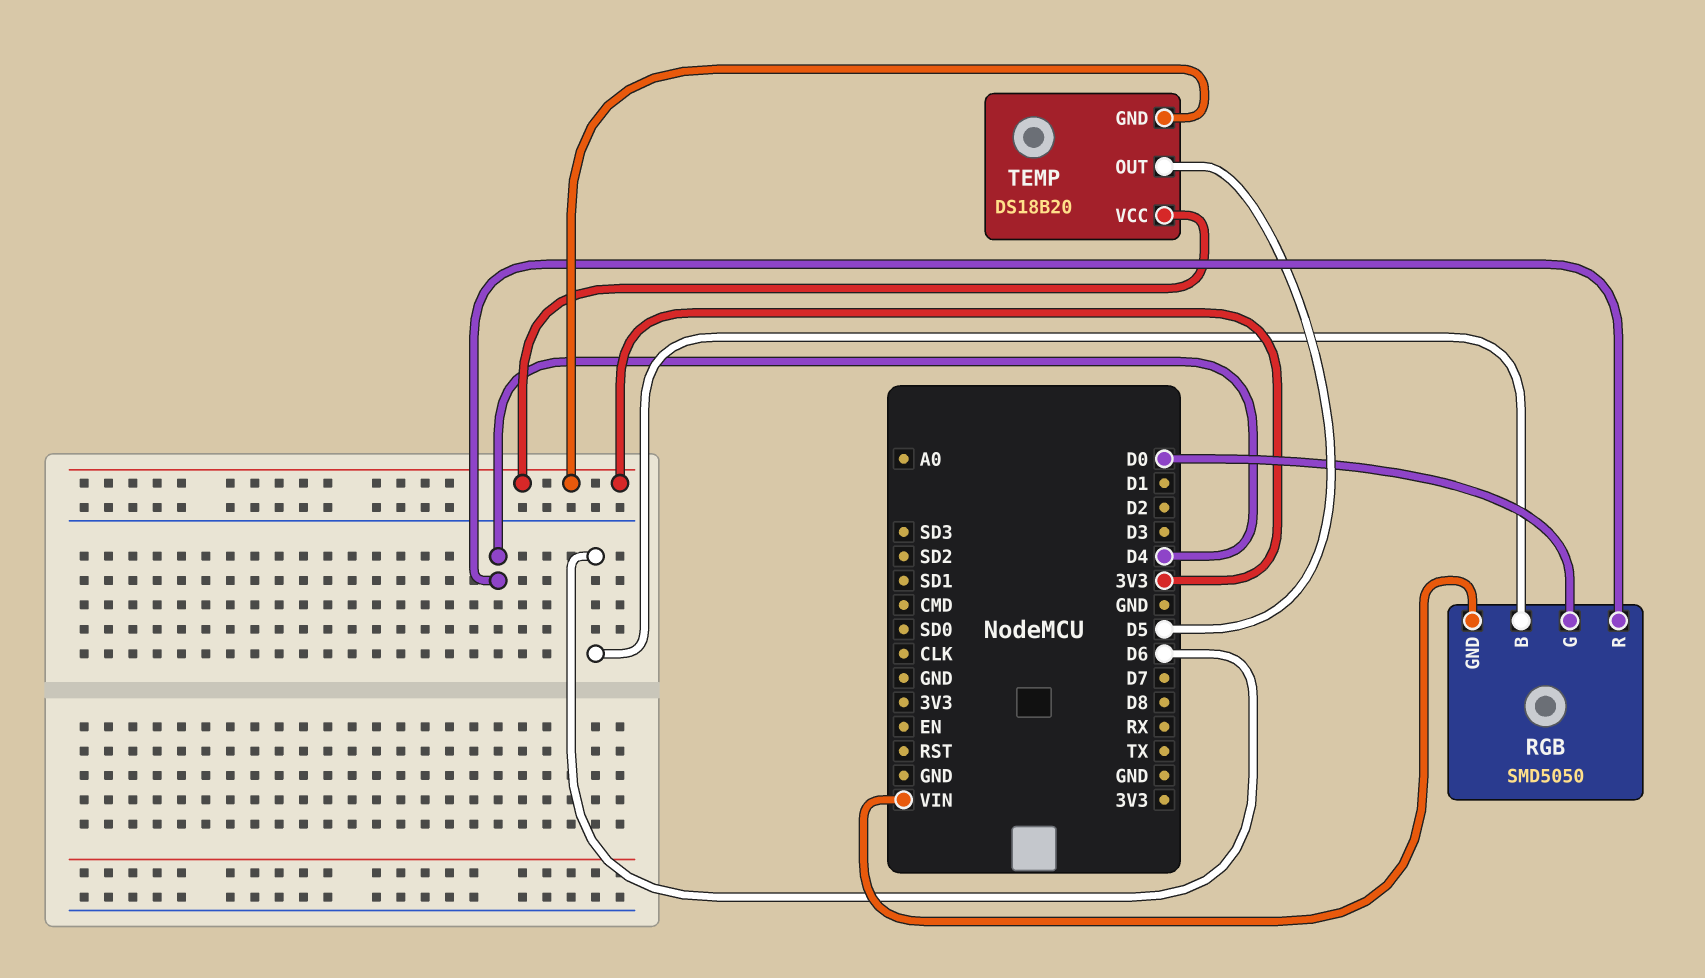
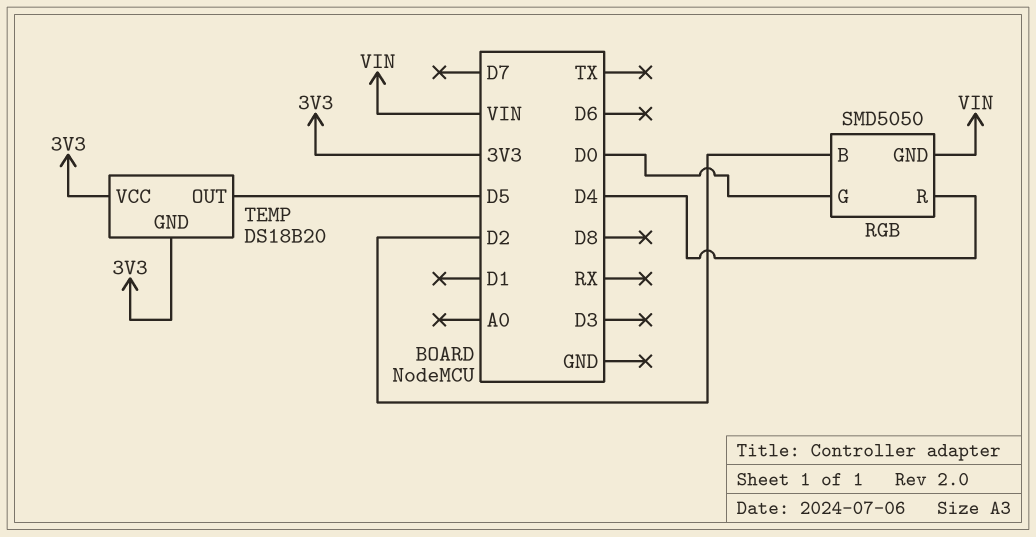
RGB pin B: D6 -> D2

